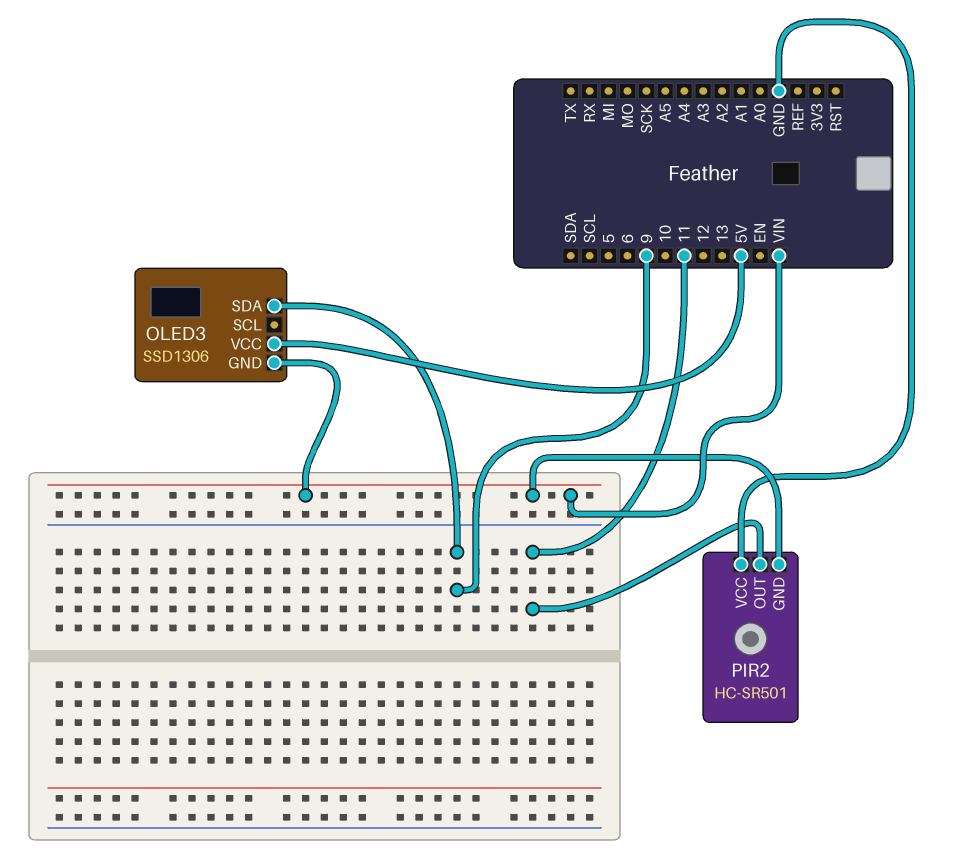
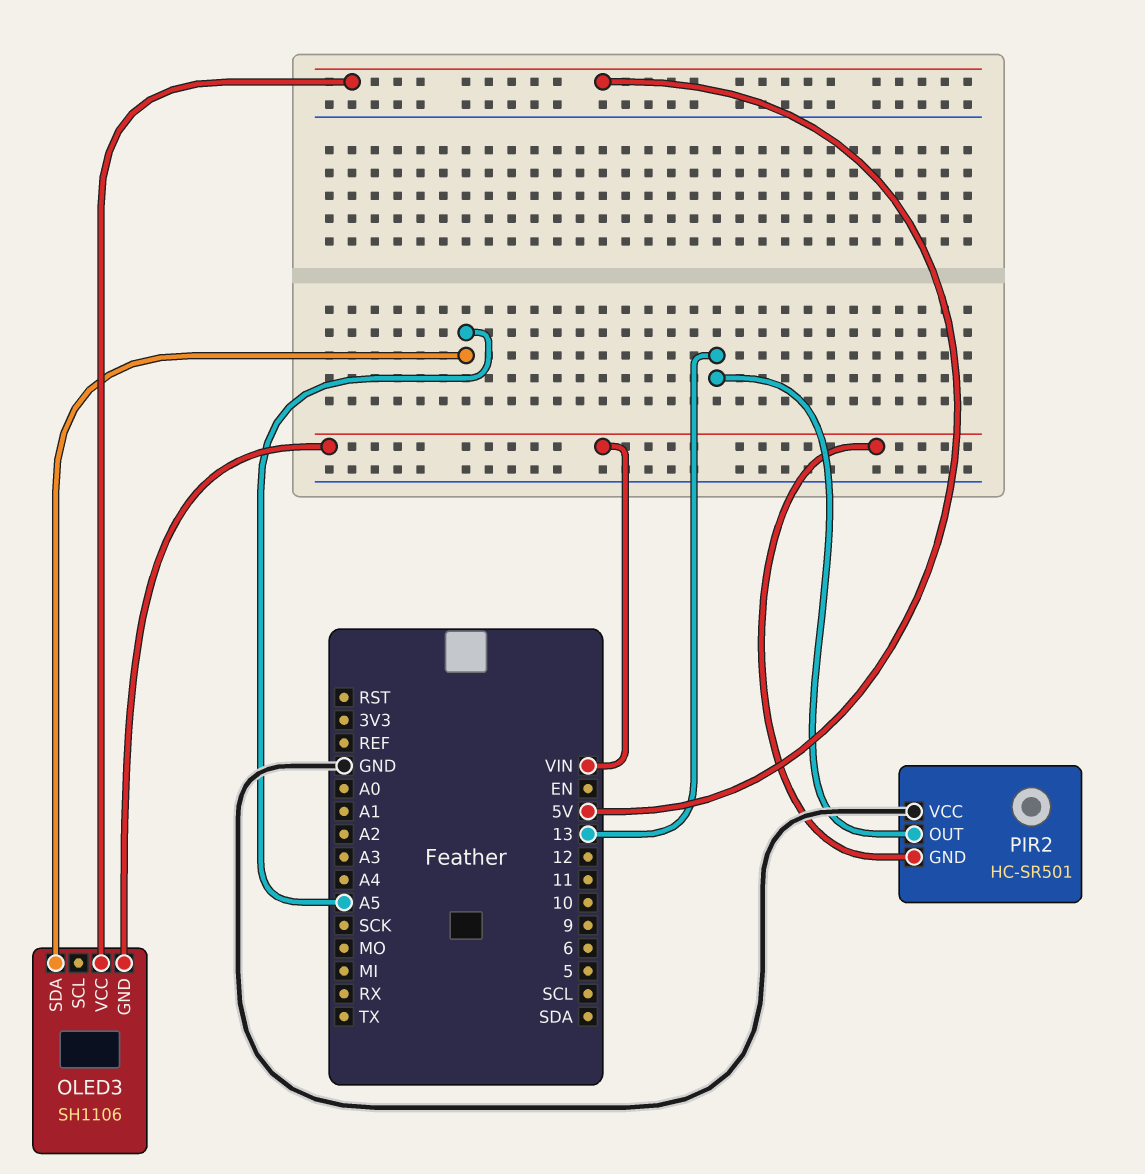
OLED3: SSD1306 -> SH1106
OLED3 pin SDA: 9 -> A5
PIR2 pin OUT: 11 -> 13

